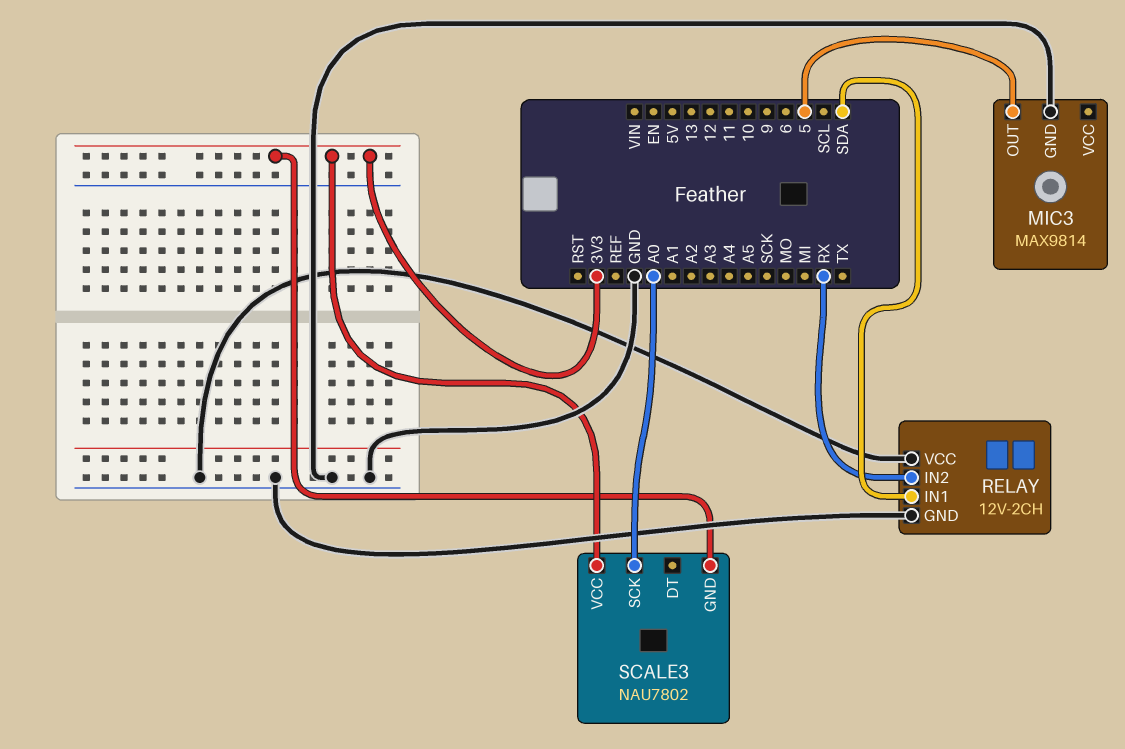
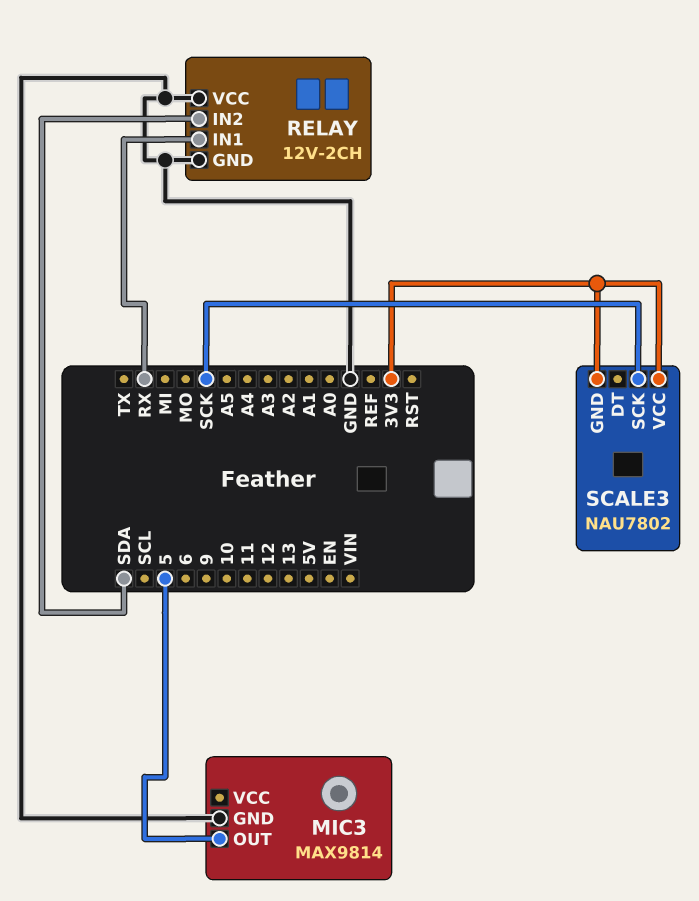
RELAY pin IN1: SDA -> RX
RELAY pin IN2: RX -> SDA
SCALE3 pin SCK: A0 -> SCK

